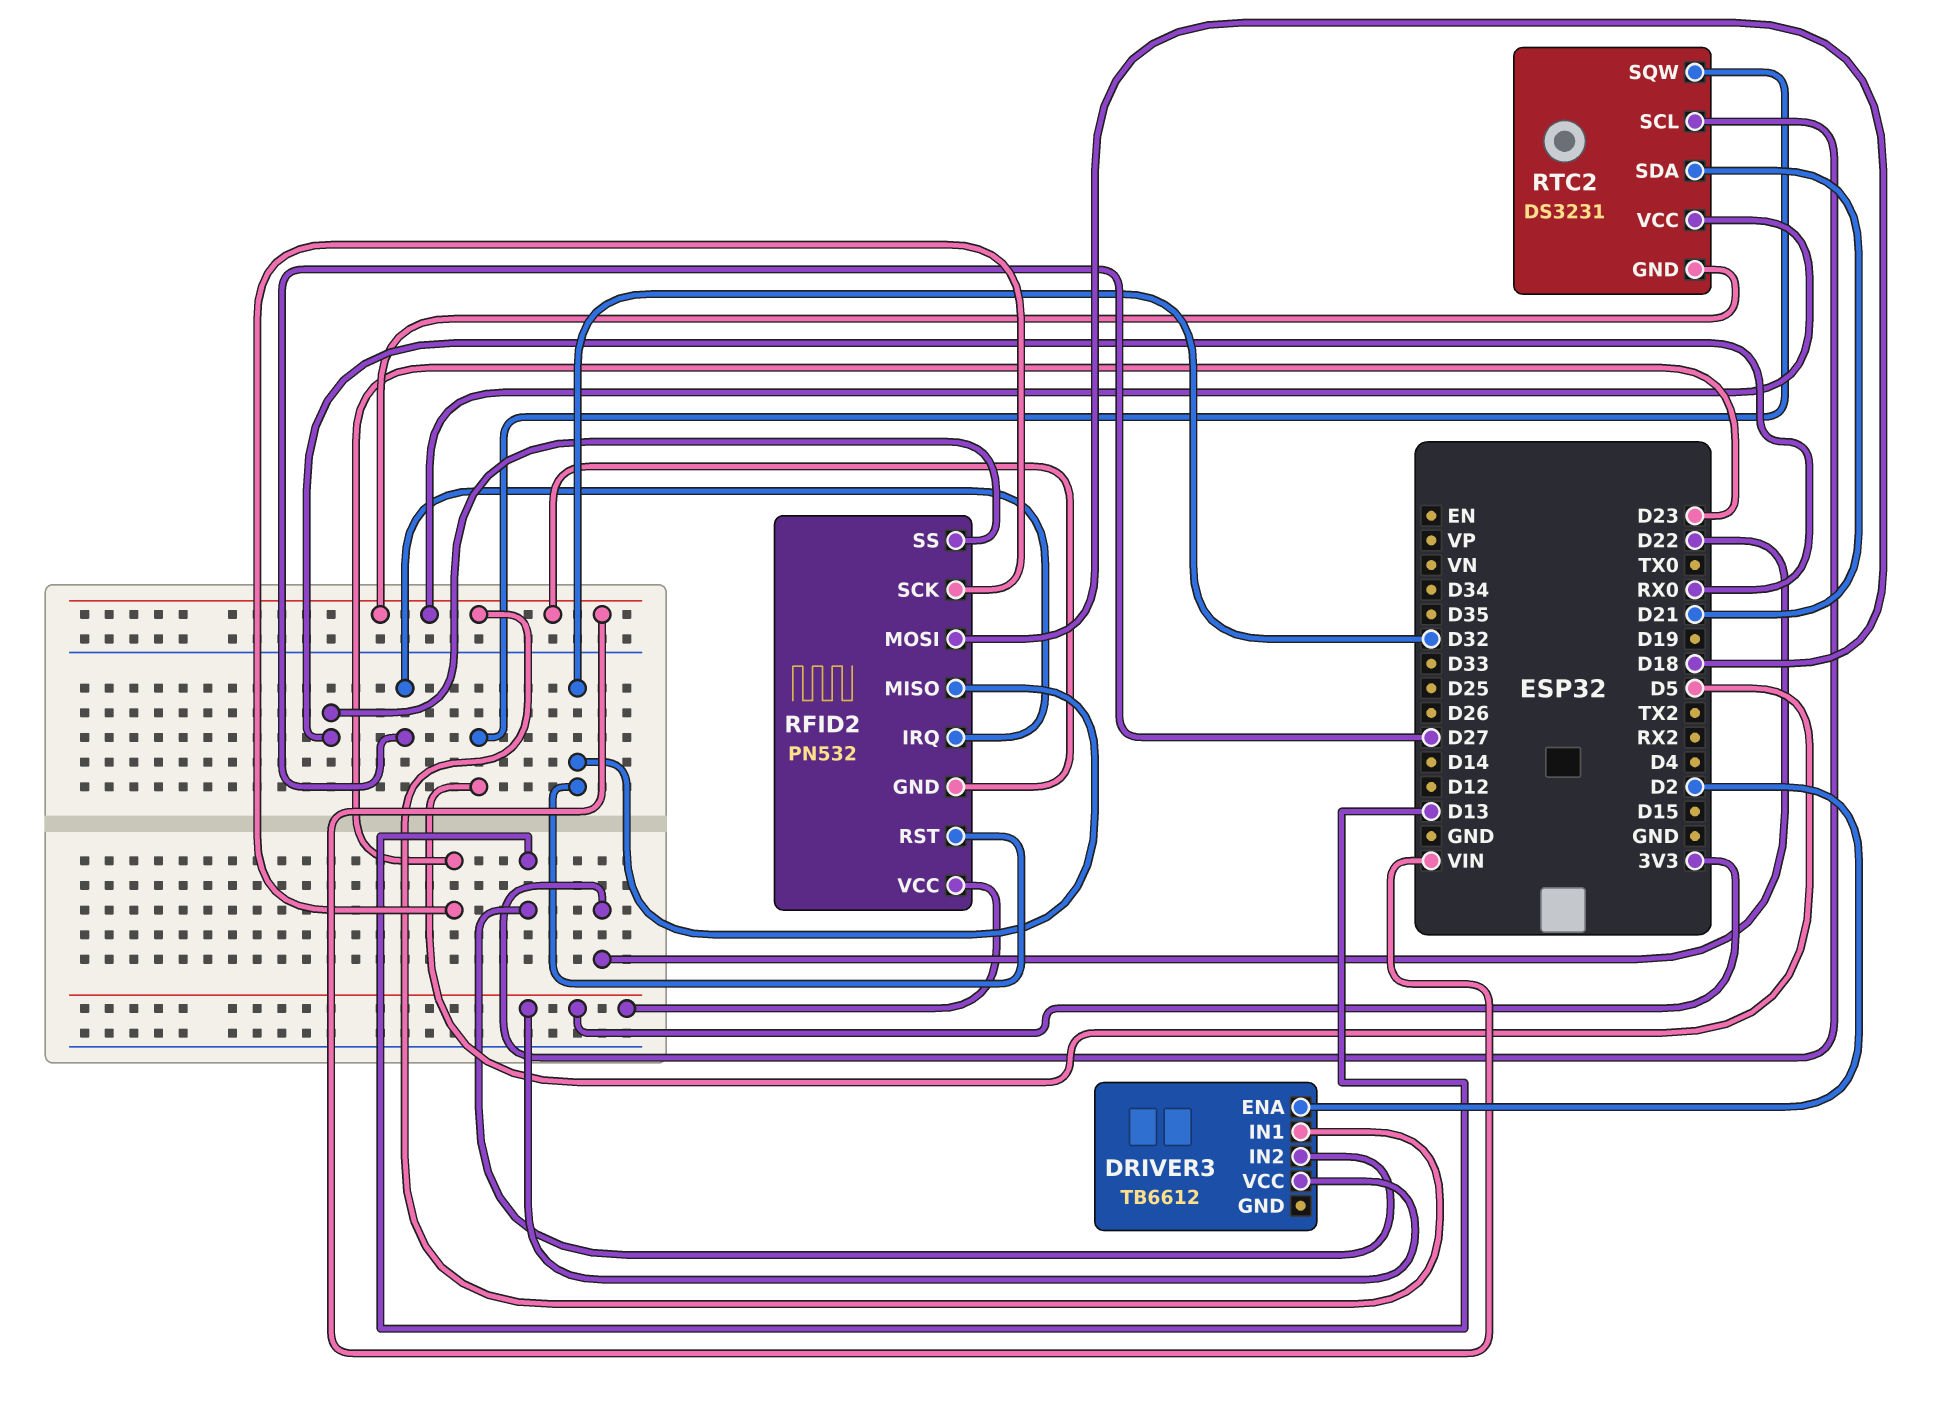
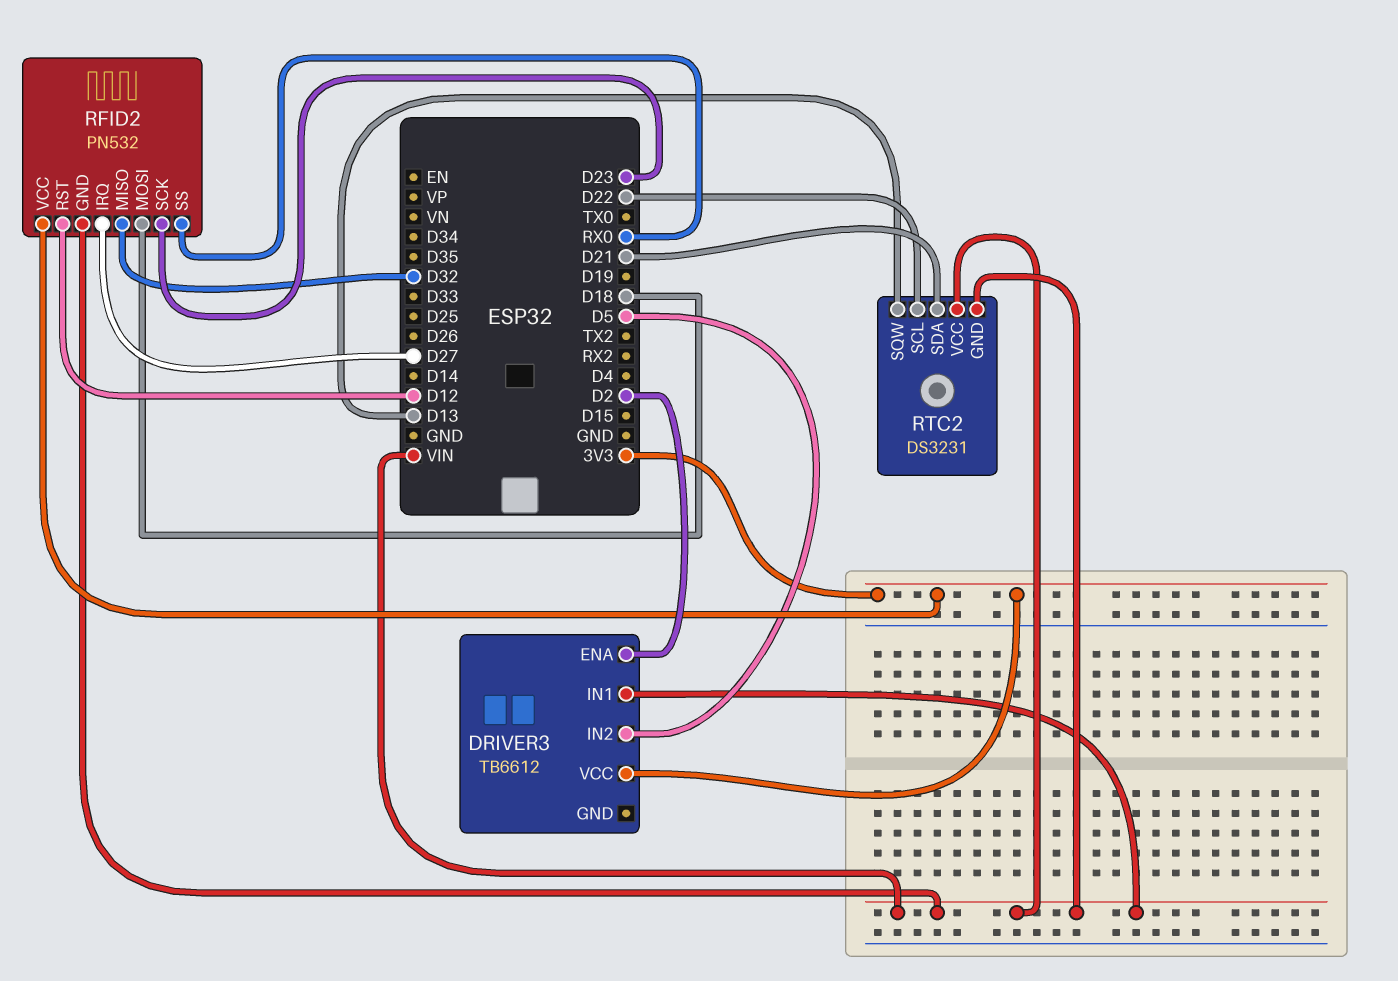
DRIVER3 pin IN2: D13 -> D5
RFID2 pin RST: D32 -> D12
RTC2 pin SQW: D5 -> D13

